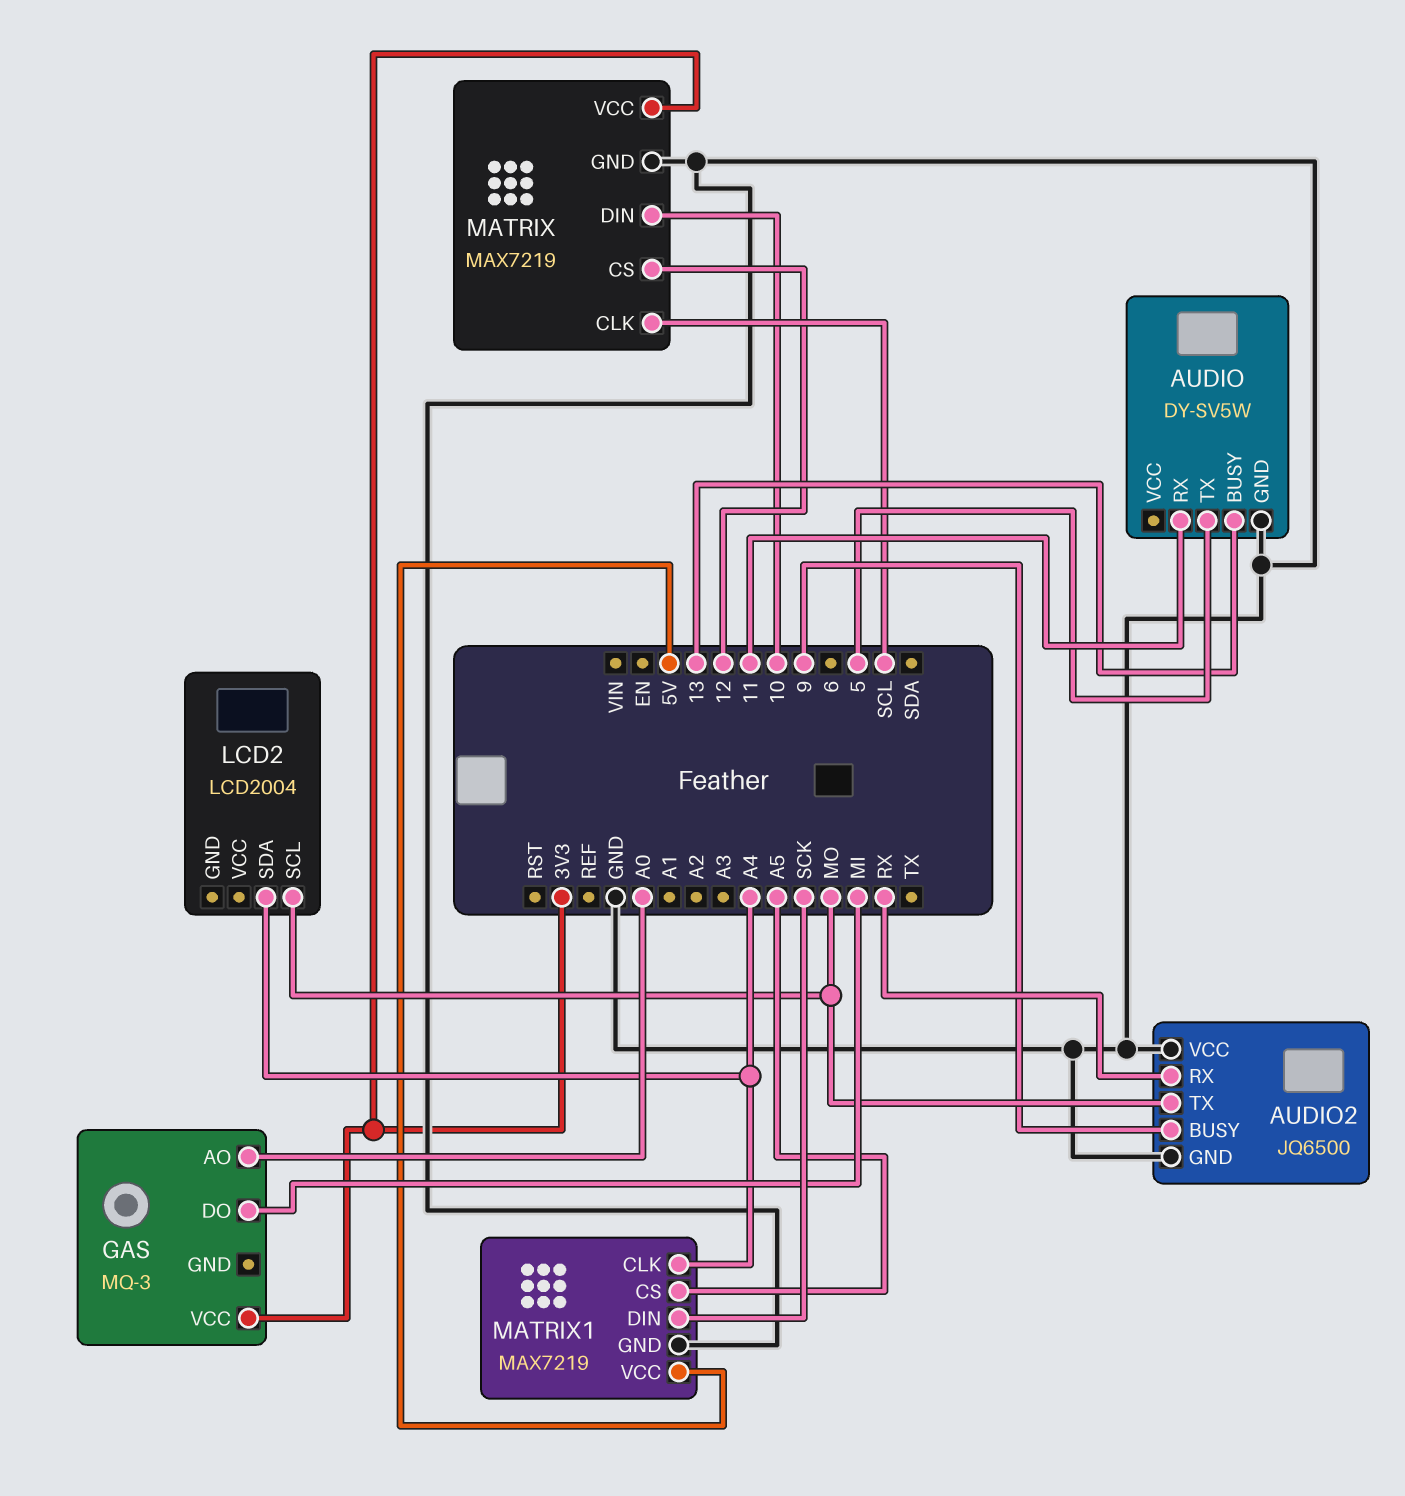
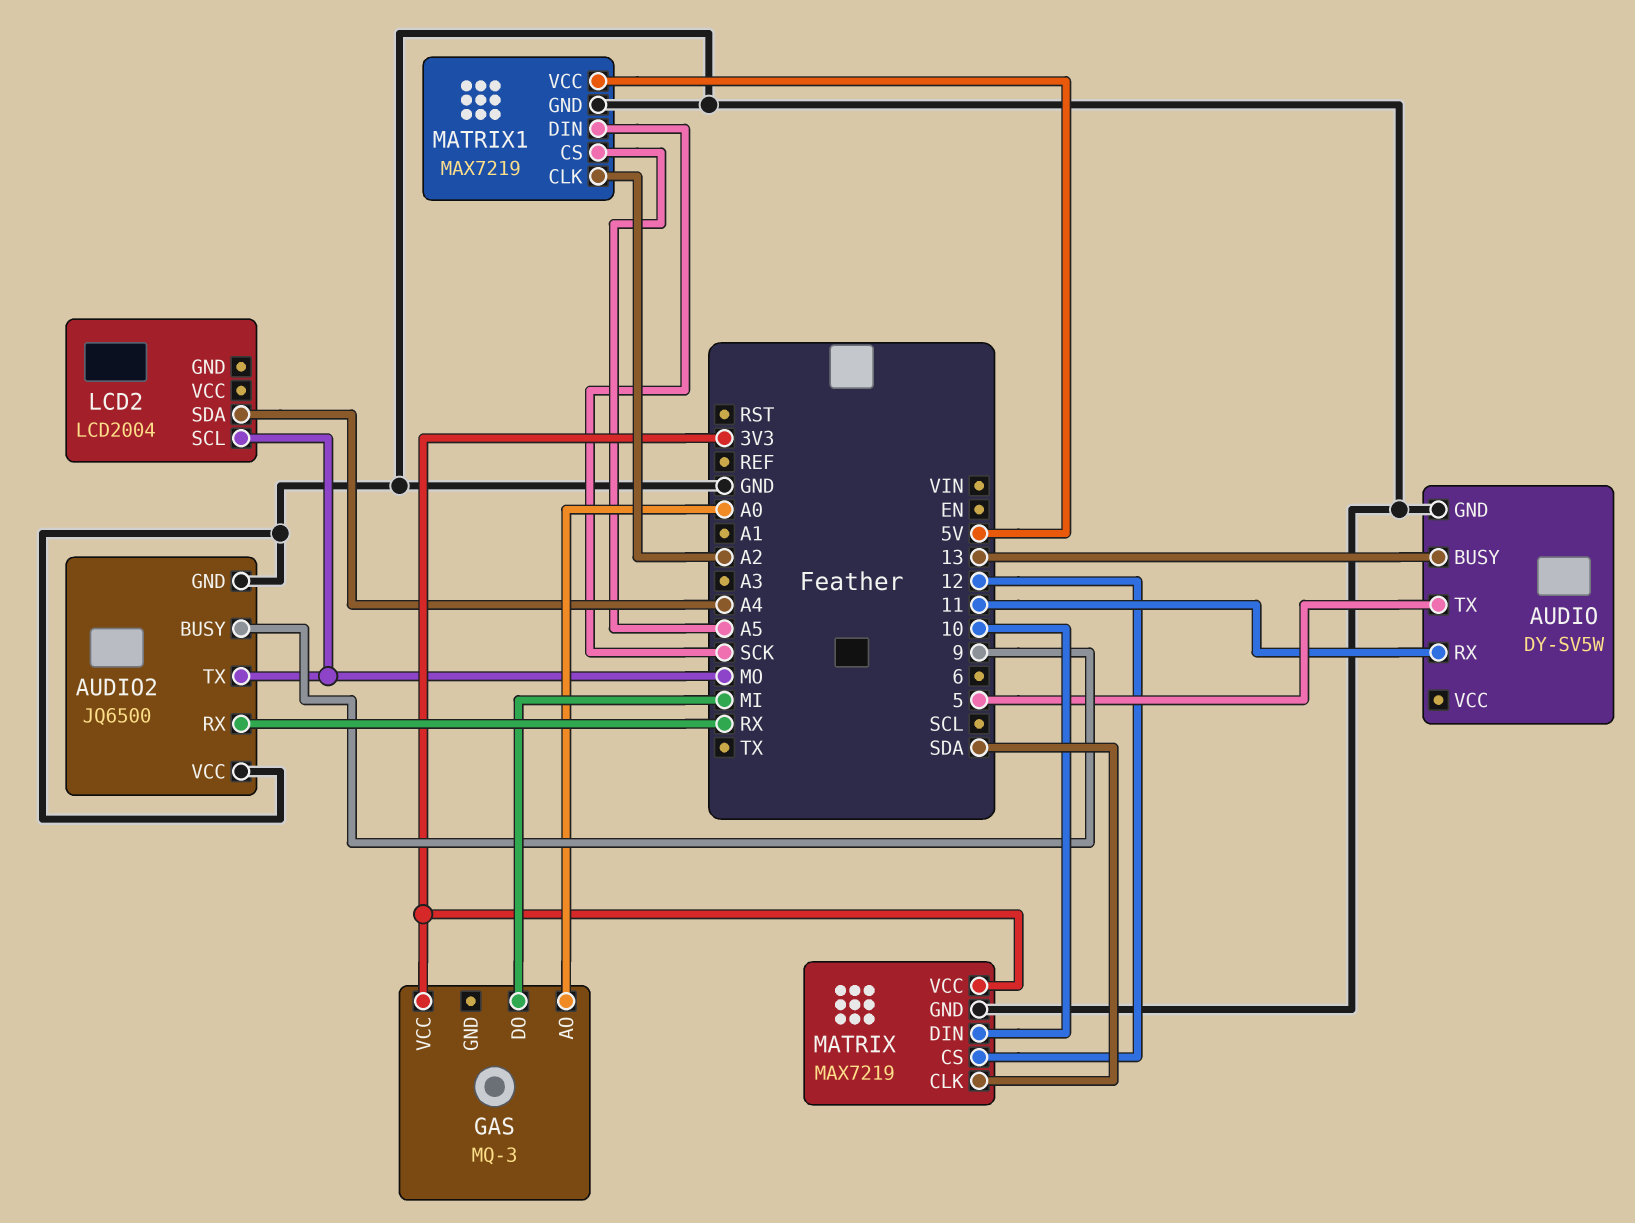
MATRIX pin CLK: SCL -> SDA
MATRIX1 pin CLK: A4 -> A2

